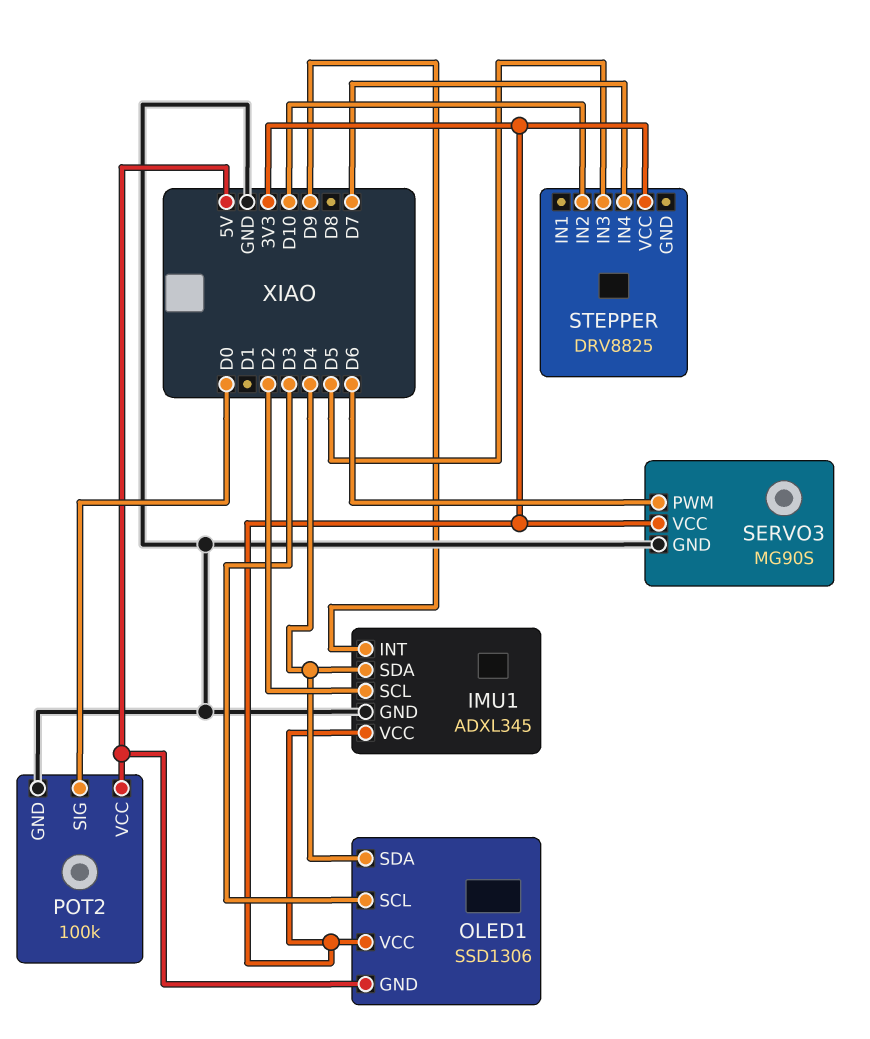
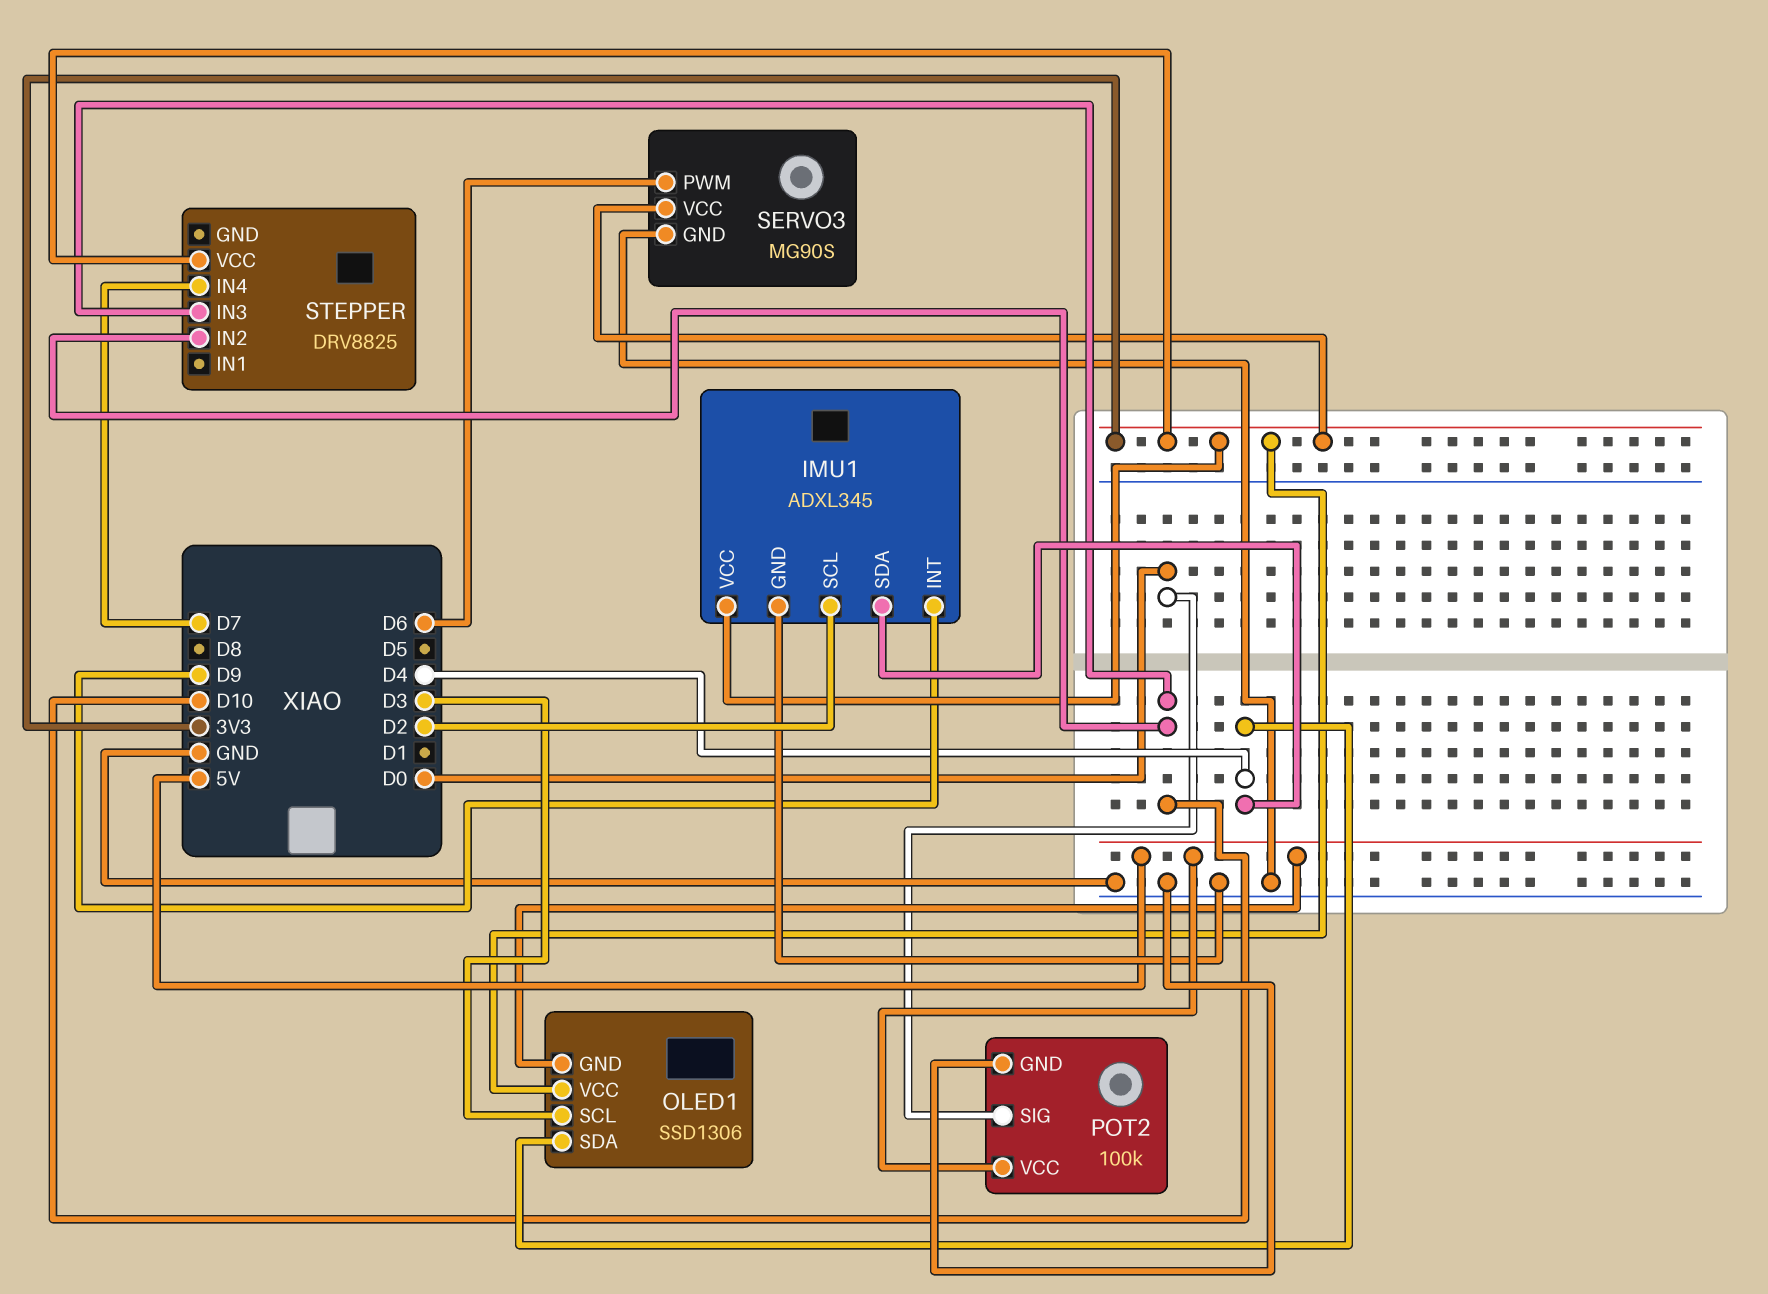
STEPPER pin IN3: D5 -> D10

